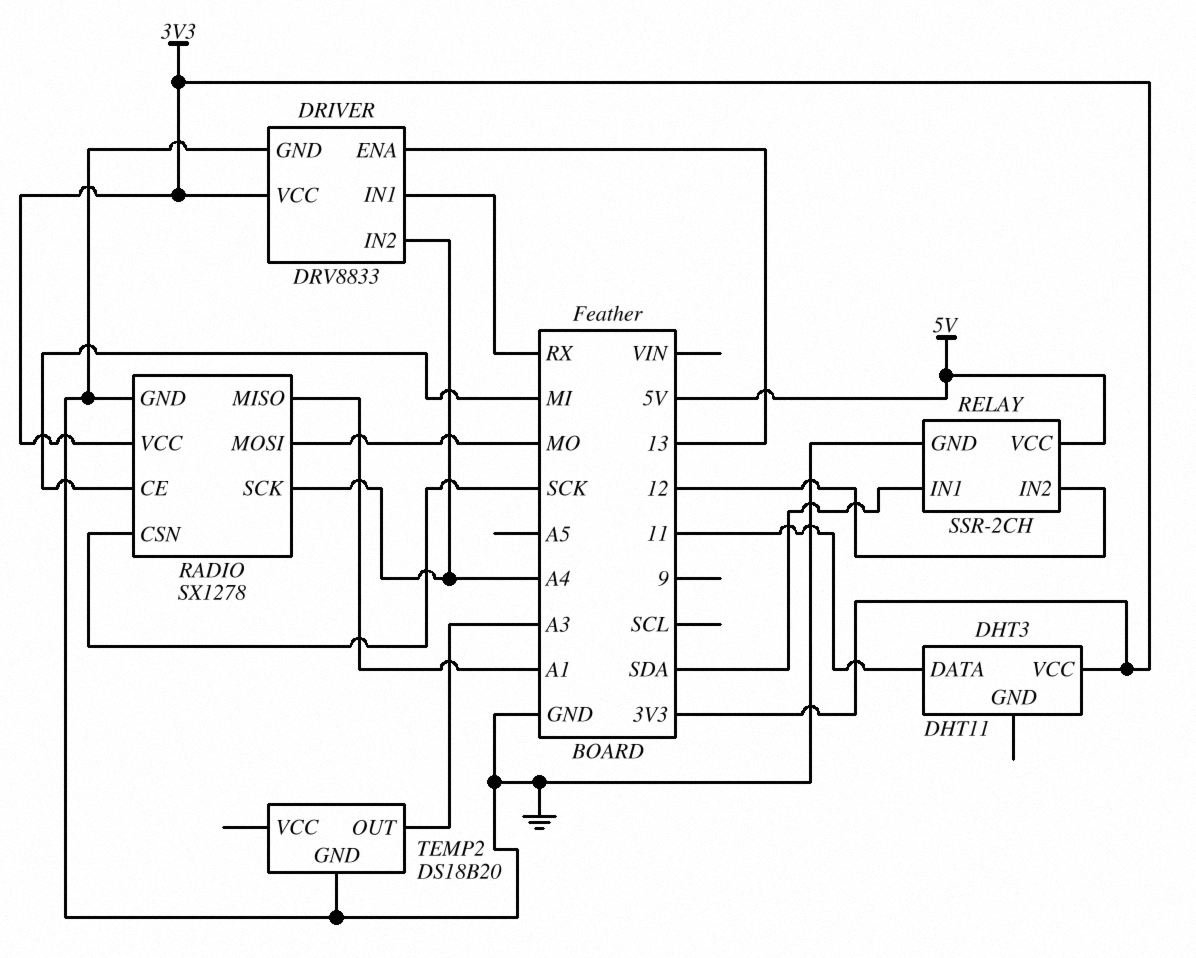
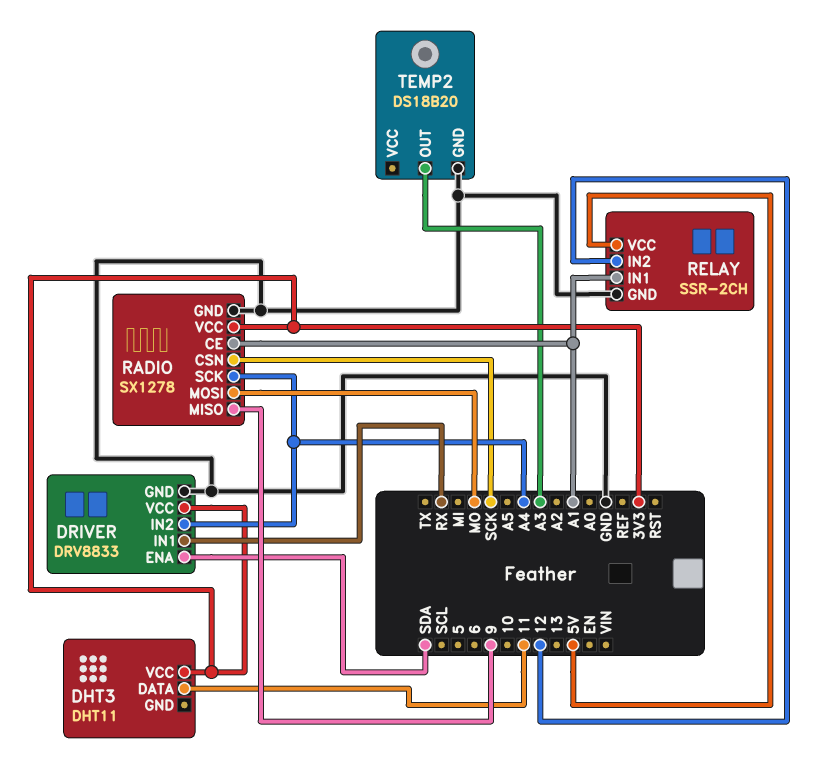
DRIVER pin ENA: 13 -> SDA
RADIO pin CE: MI -> A1
RADIO pin MISO: A1 -> 9
RELAY pin IN1: SDA -> A1

